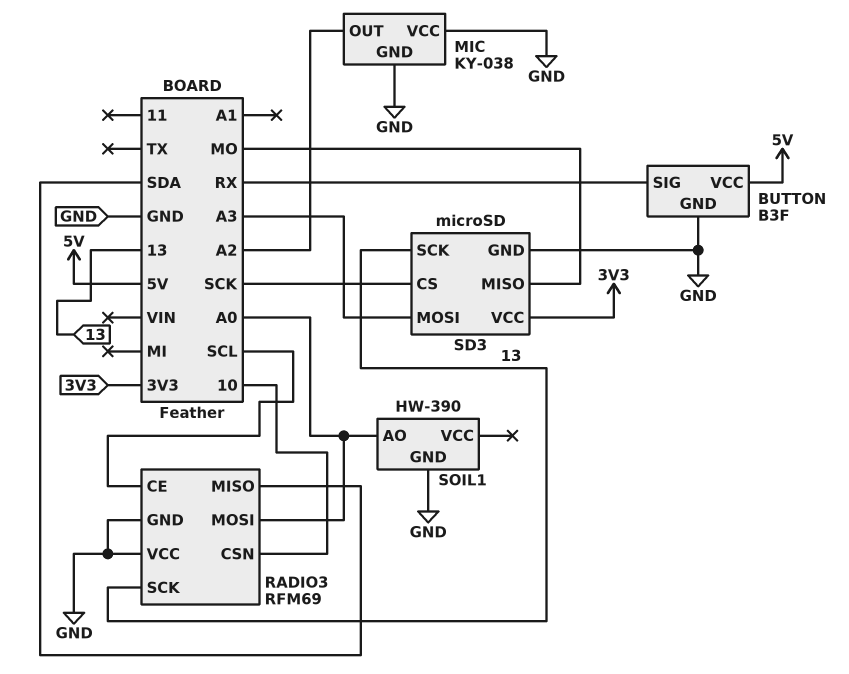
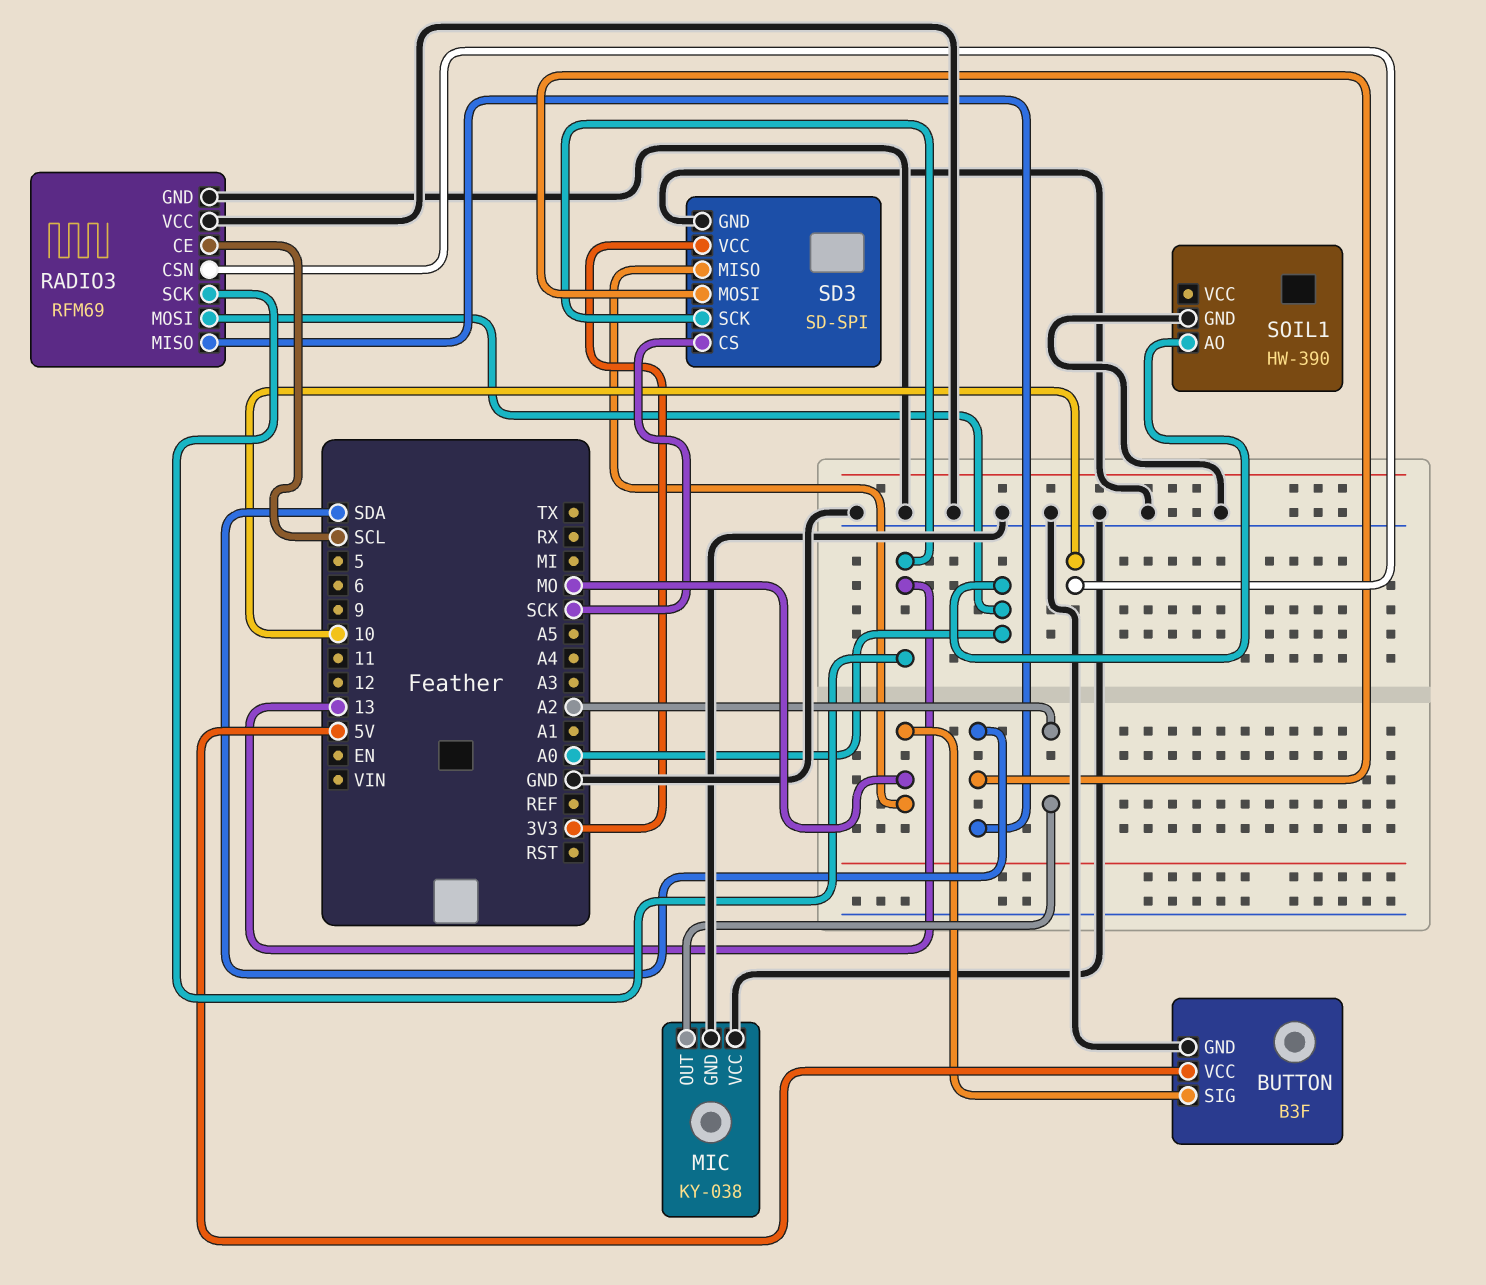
BUTTON pin SIG: RX -> MO
SD3: microSD -> SD-SPI
SD3 pin MOSI: A3 -> SDA

